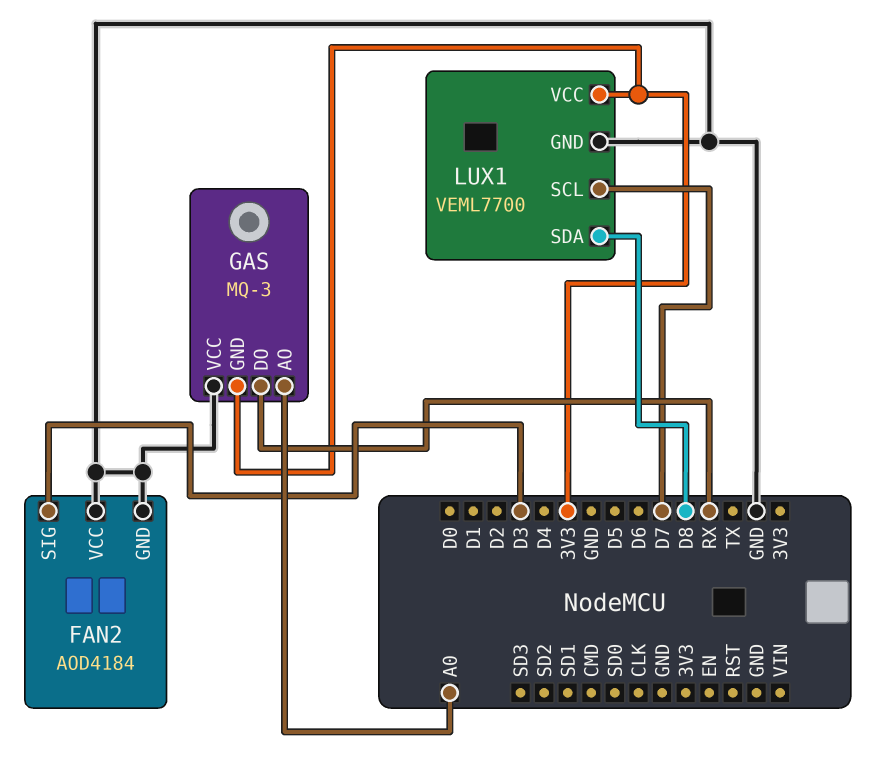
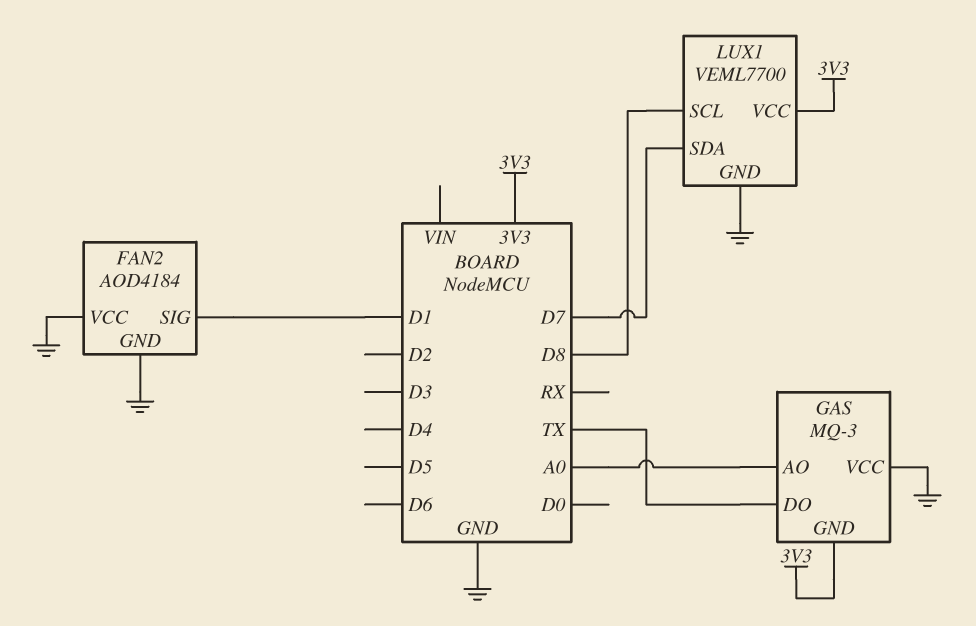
FAN2 pin SIG: D3 -> D1
GAS pin DO: RX -> TX
LUX1 pin SCL: D7 -> D8
LUX1 pin SDA: D8 -> D7

